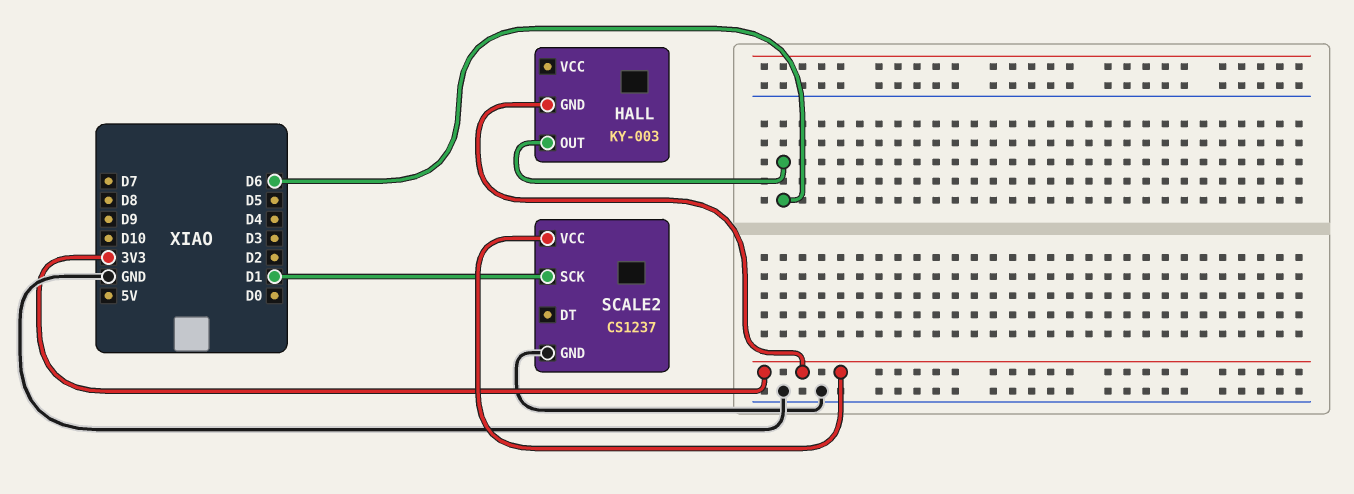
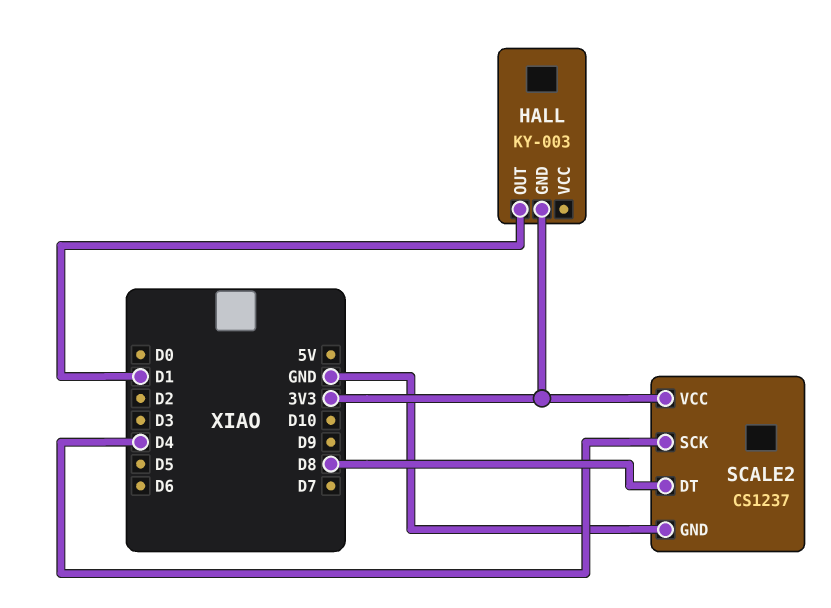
HALL pin OUT: D6 -> D1
SCALE2 pin DT: none -> D8
SCALE2 pin SCK: D1 -> D4

